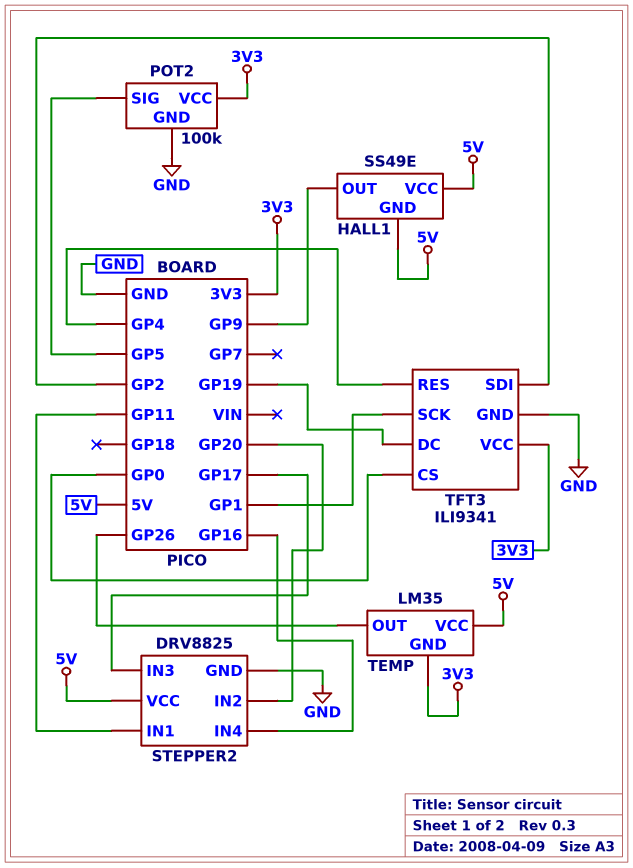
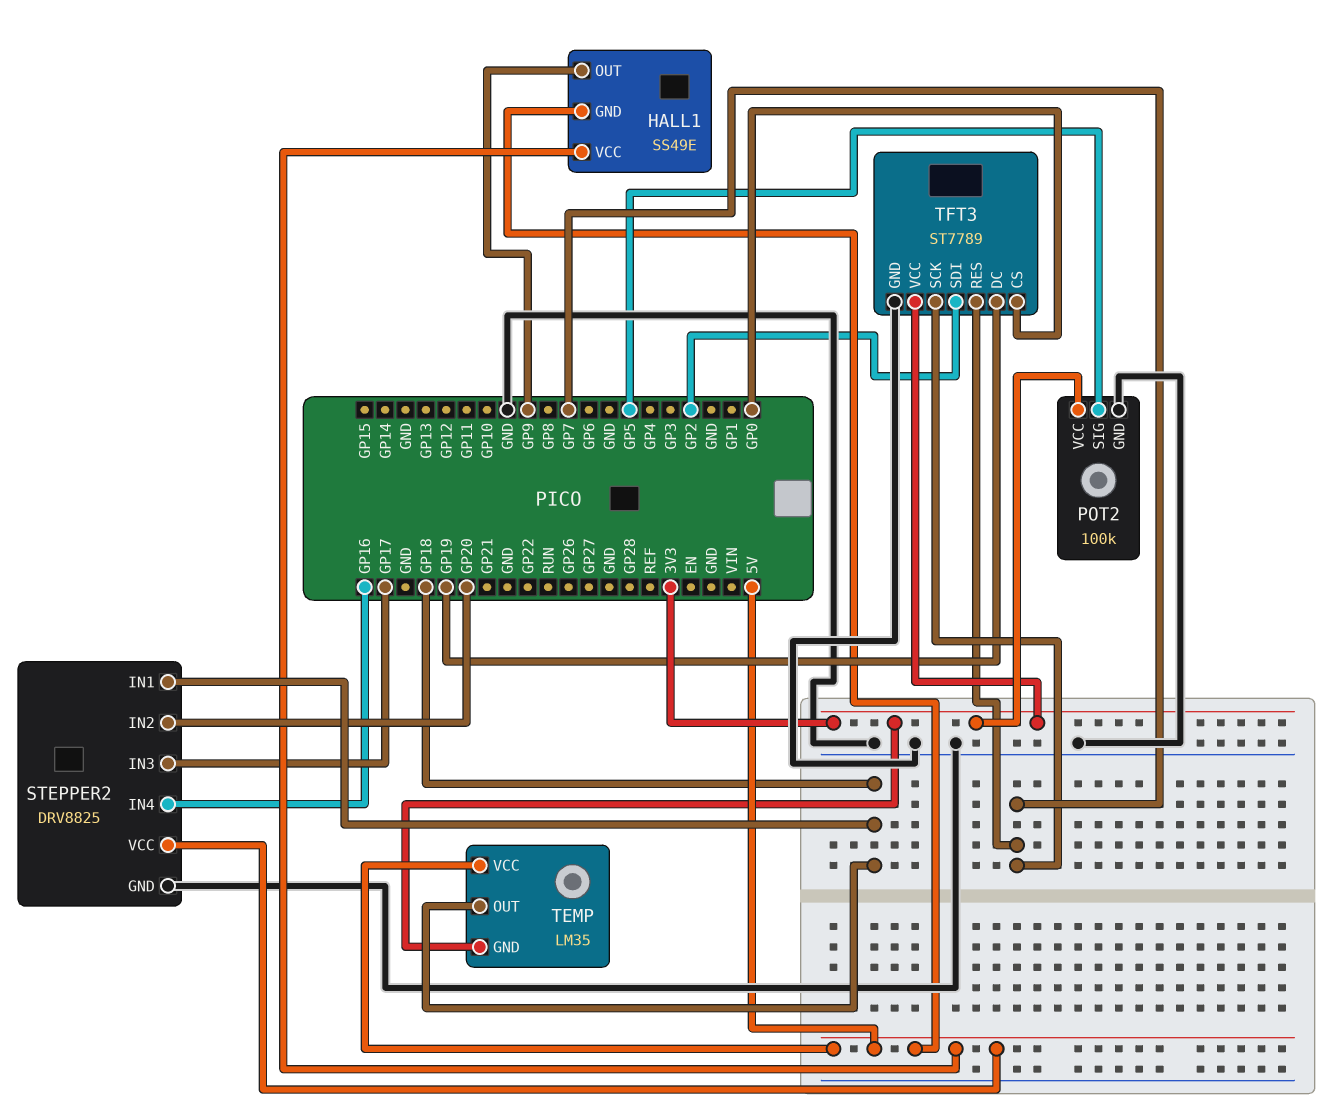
STEPPER2 pin IN1: GP11 -> GP18
TEMP pin OUT: GP26 -> GP18
TFT3: ILI9341 -> ST7789
TFT3 pin RES: GP4 -> GP7
TFT3 pin SCK: GP1 -> GP7

